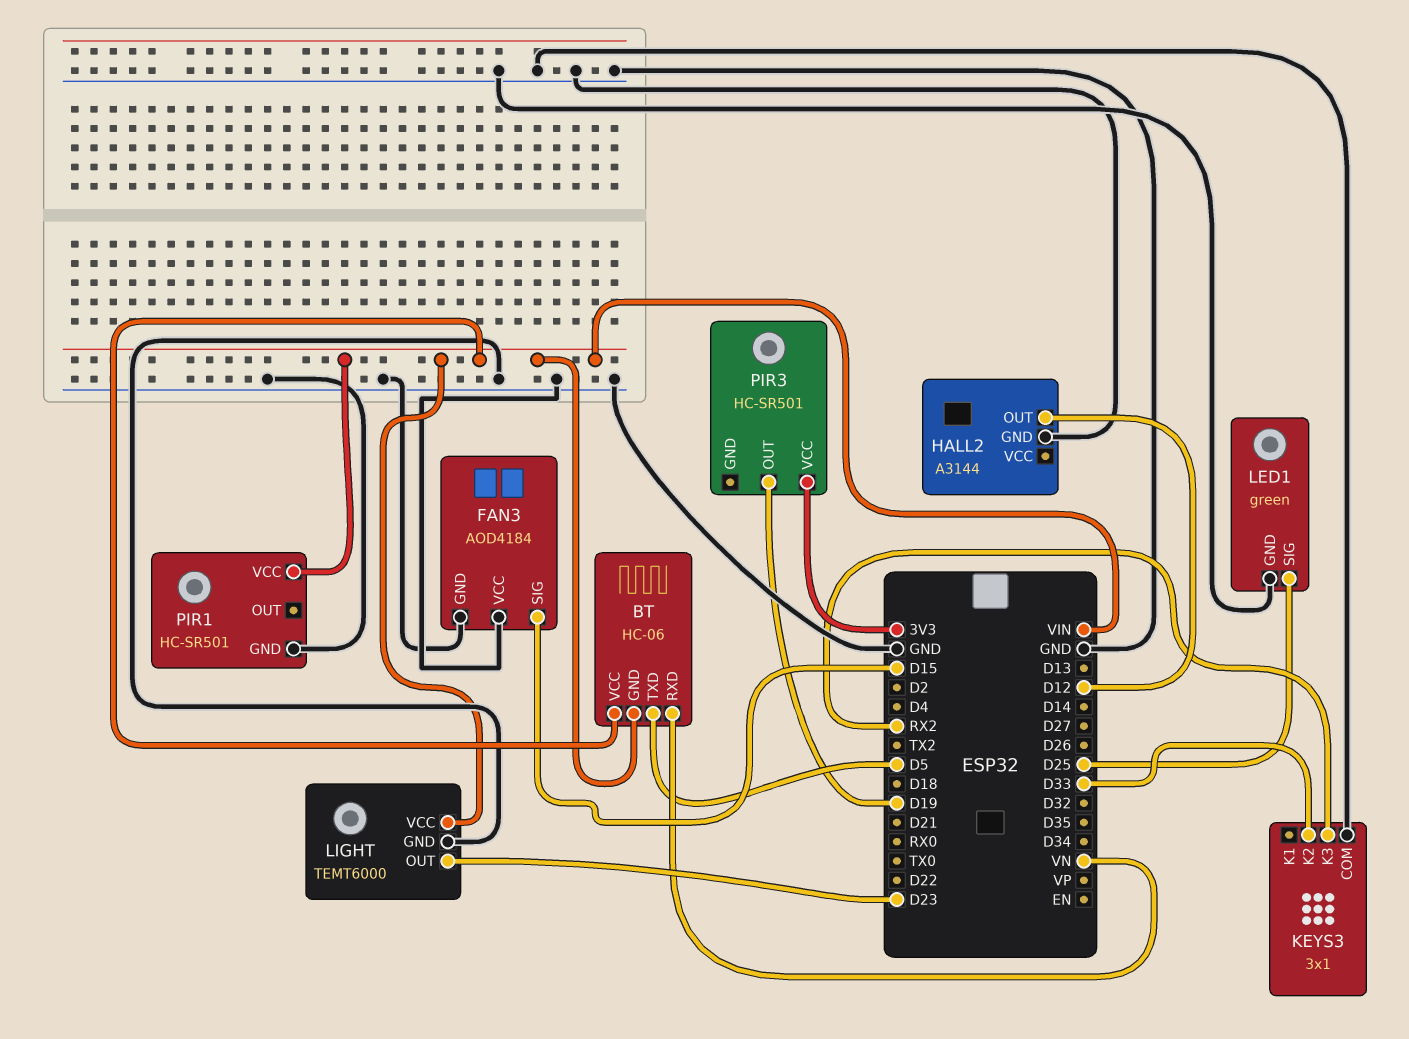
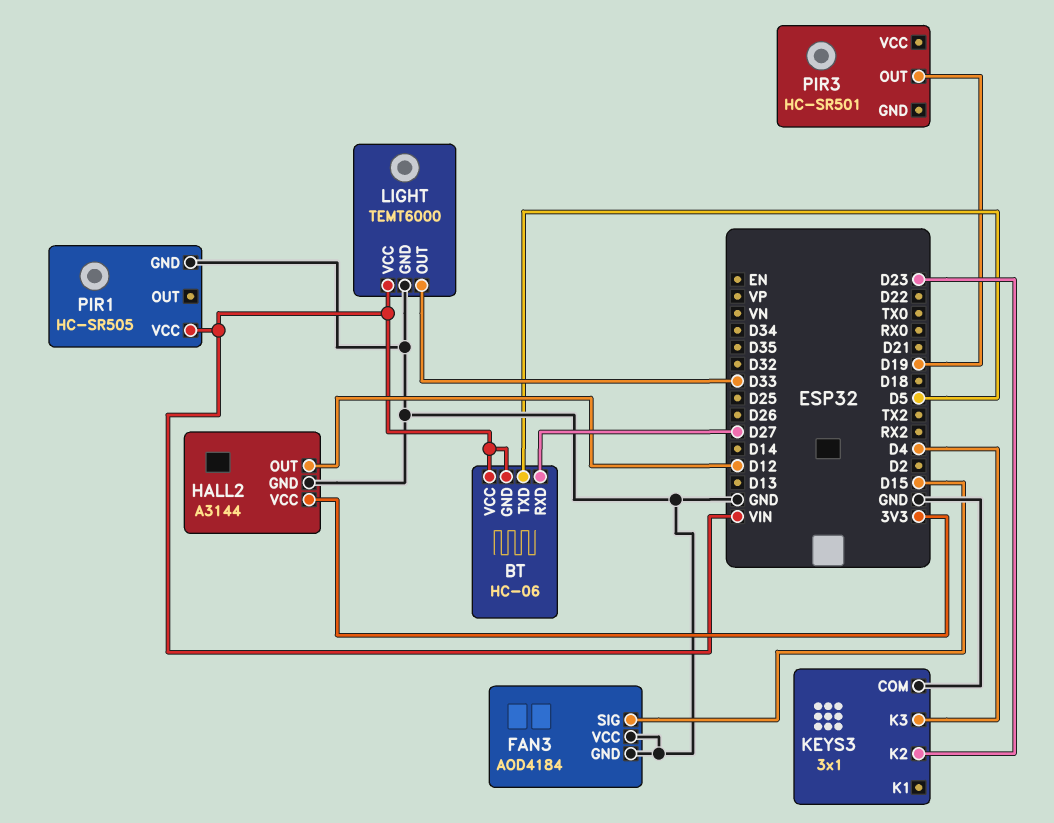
BT pin RXD: VN -> D27
HALL2 pin VCC: none -> 3V3
KEYS3 pin K2: D33 -> D23
KEYS3 pin K3: RX2 -> D4
LED1: green -> none
LED1 pin GND: GND -> none
LED1 pin SIG: D25 -> none
LIGHT pin OUT: D23 -> D33
PIR1: HC-SR501 -> HC-SR505
PIR3 pin VCC: 3V3 -> none

